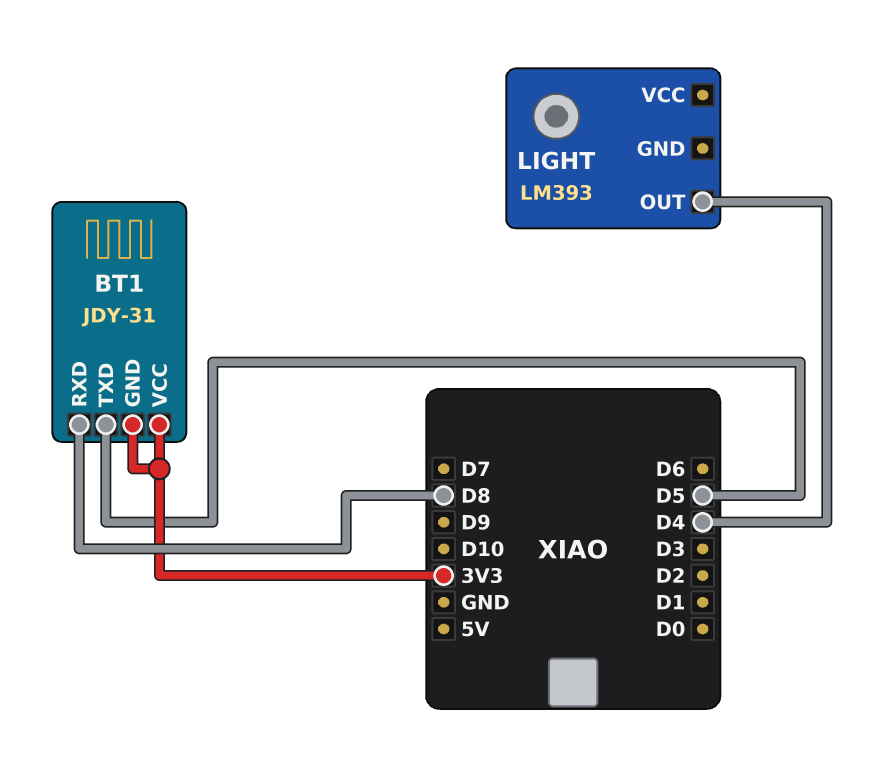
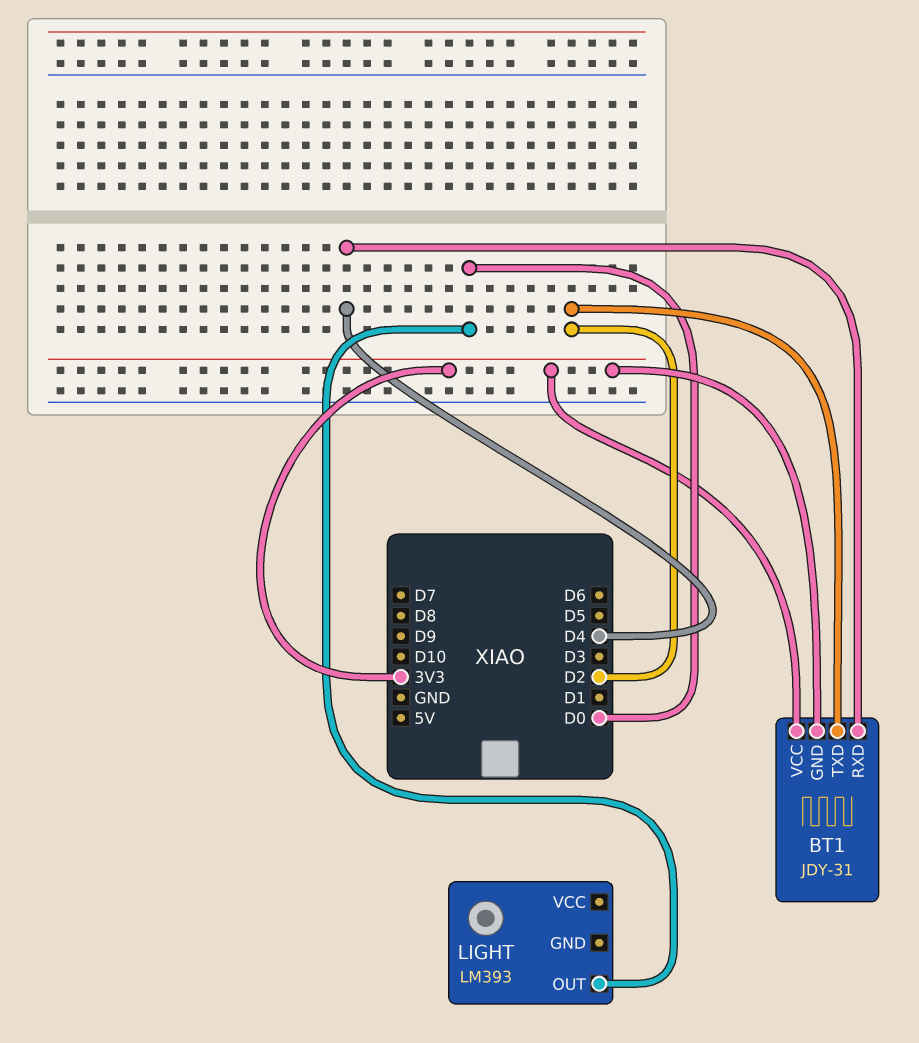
BT1 pin RXD: D8 -> D4
BT1 pin TXD: D5 -> D2
LIGHT pin OUT: D4 -> D0

